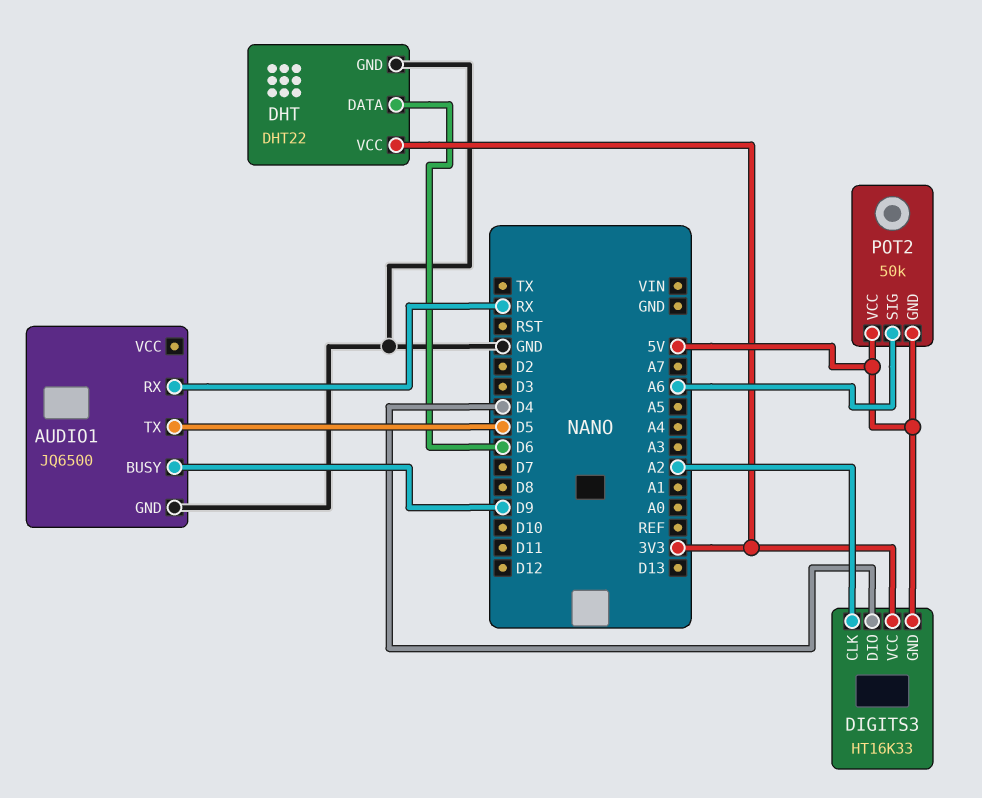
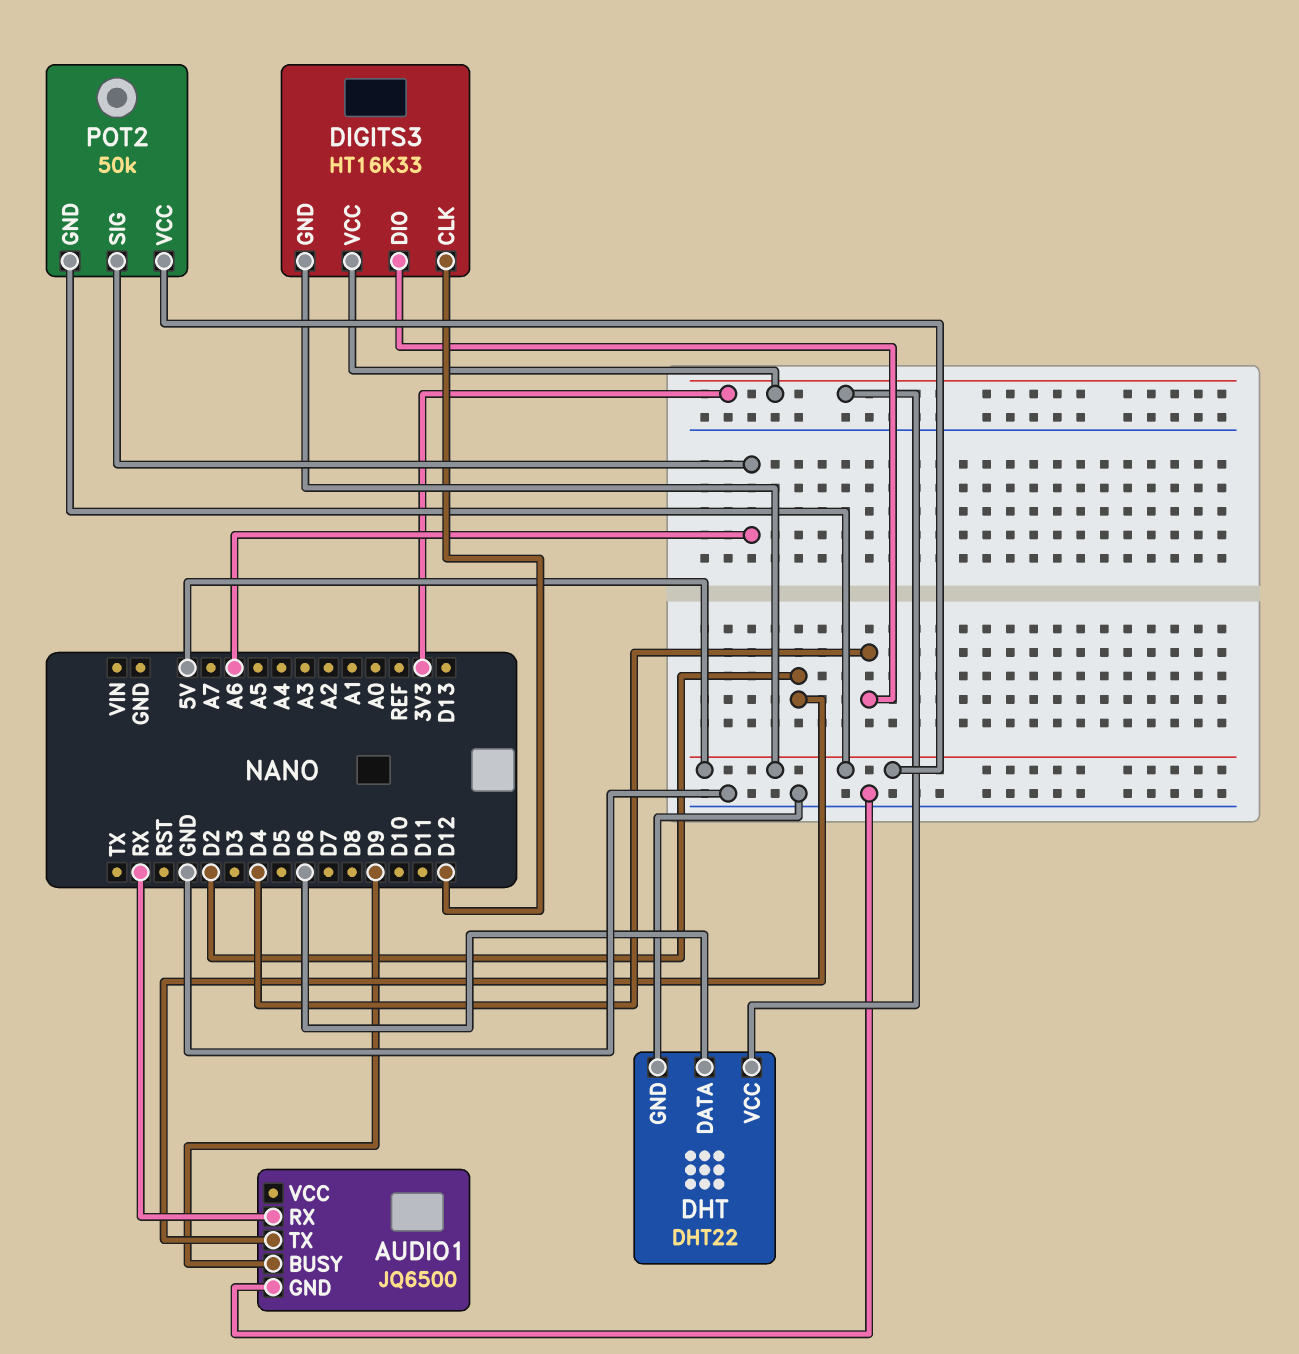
AUDIO1 pin TX: D5 -> D2
DIGITS3 pin CLK: A2 -> D12

